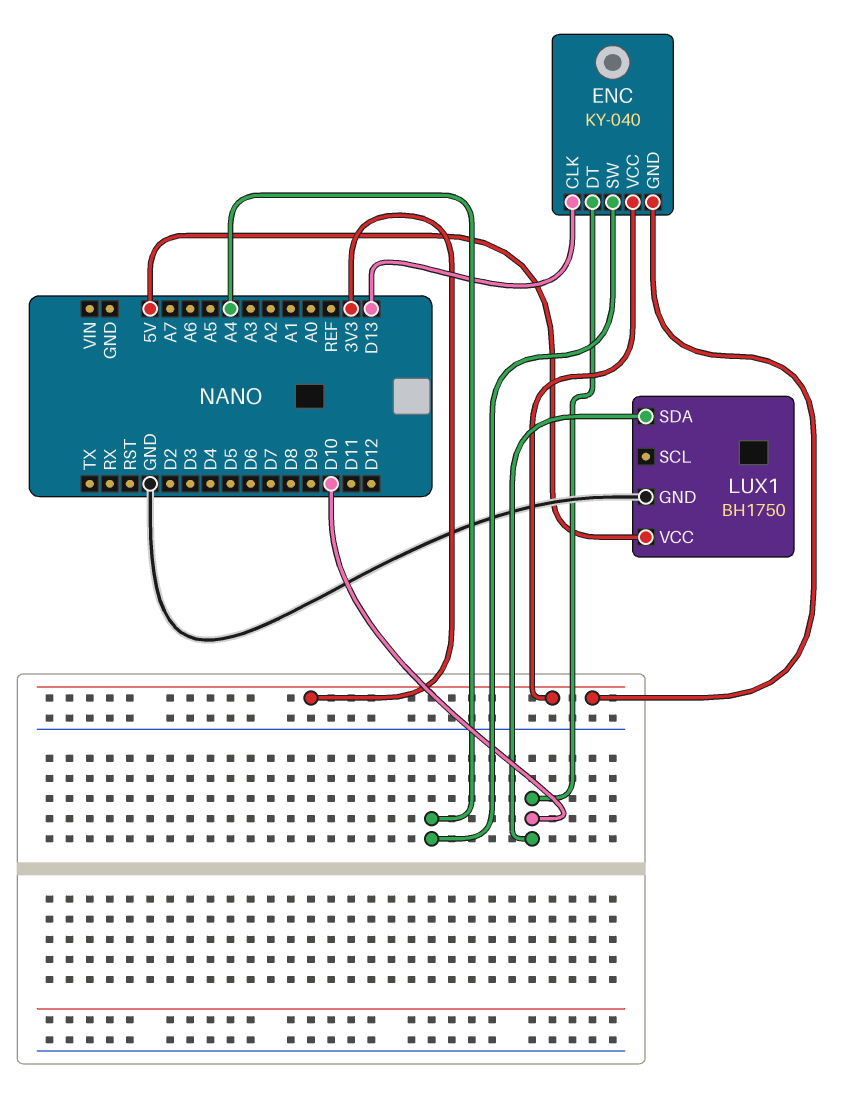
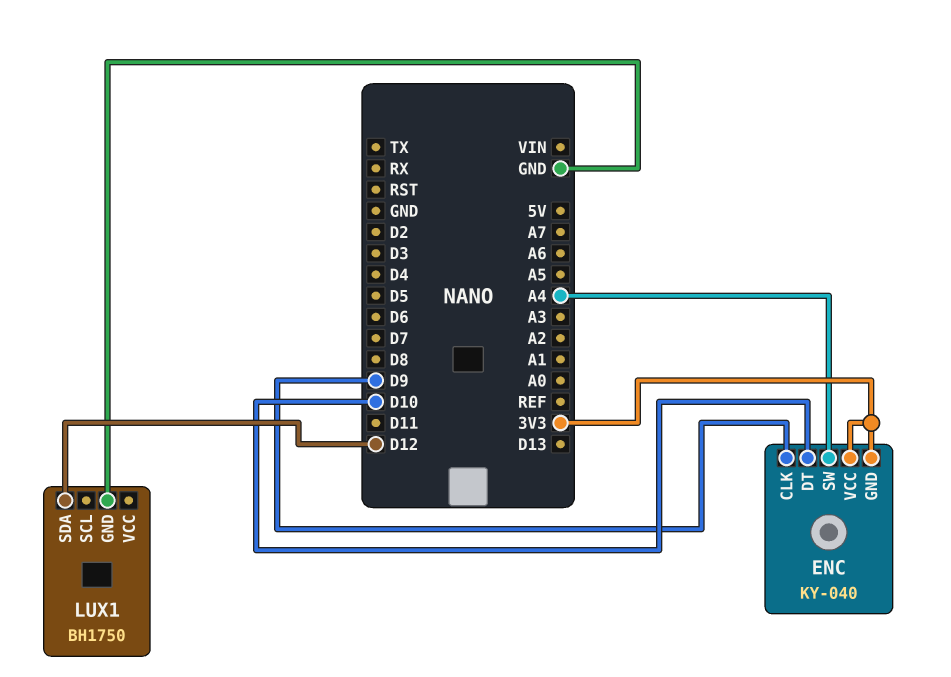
ENC pin CLK: D13 -> D9
LUX1 pin SDA: D10 -> D12
LUX1 pin VCC: 5V -> none

